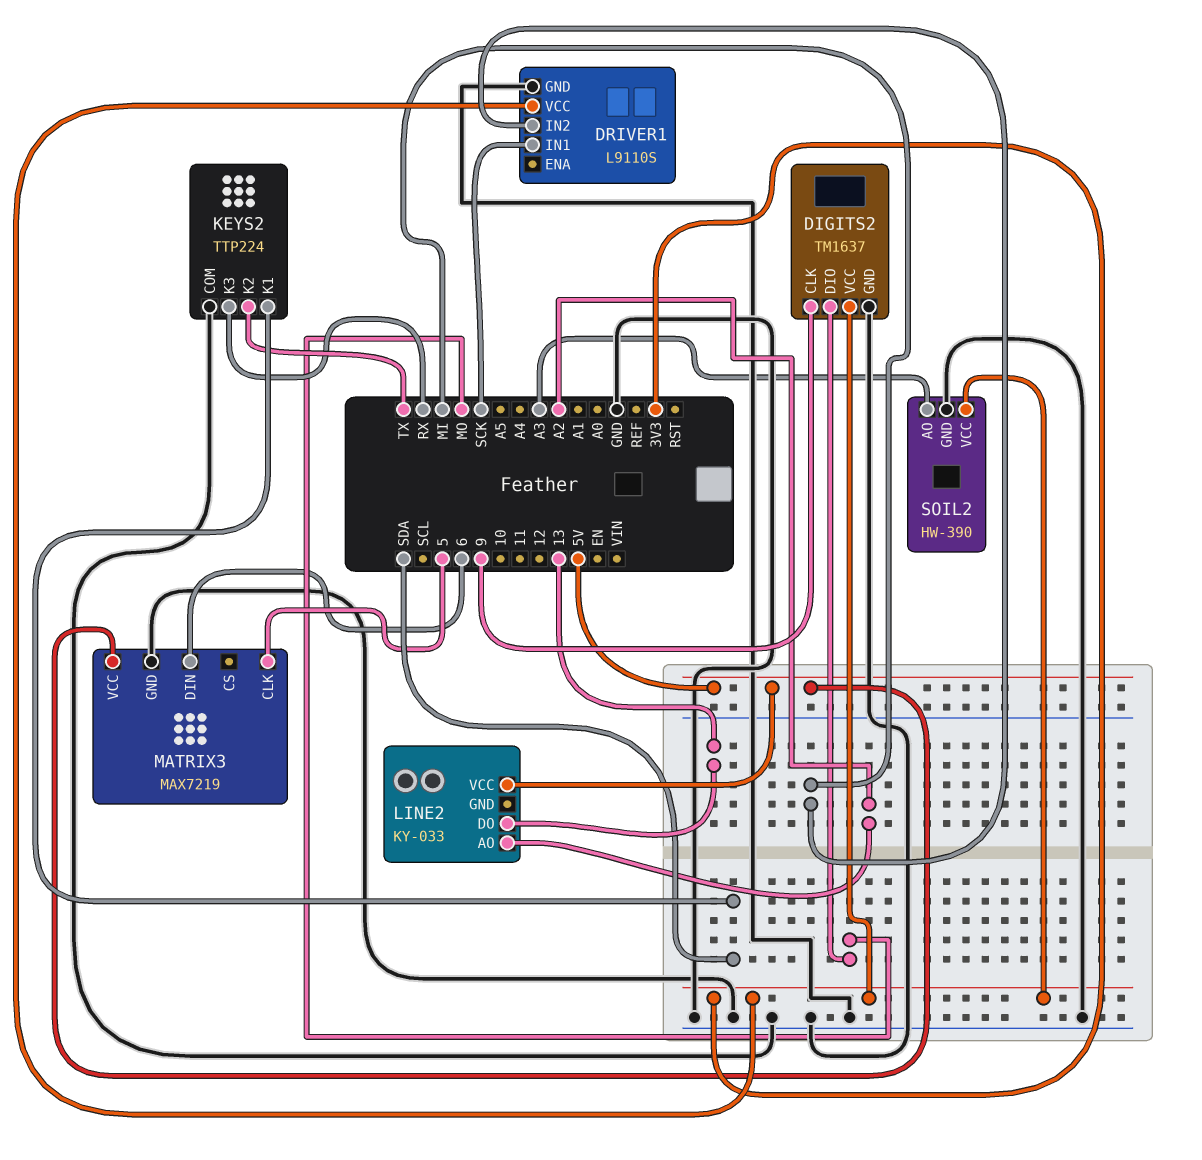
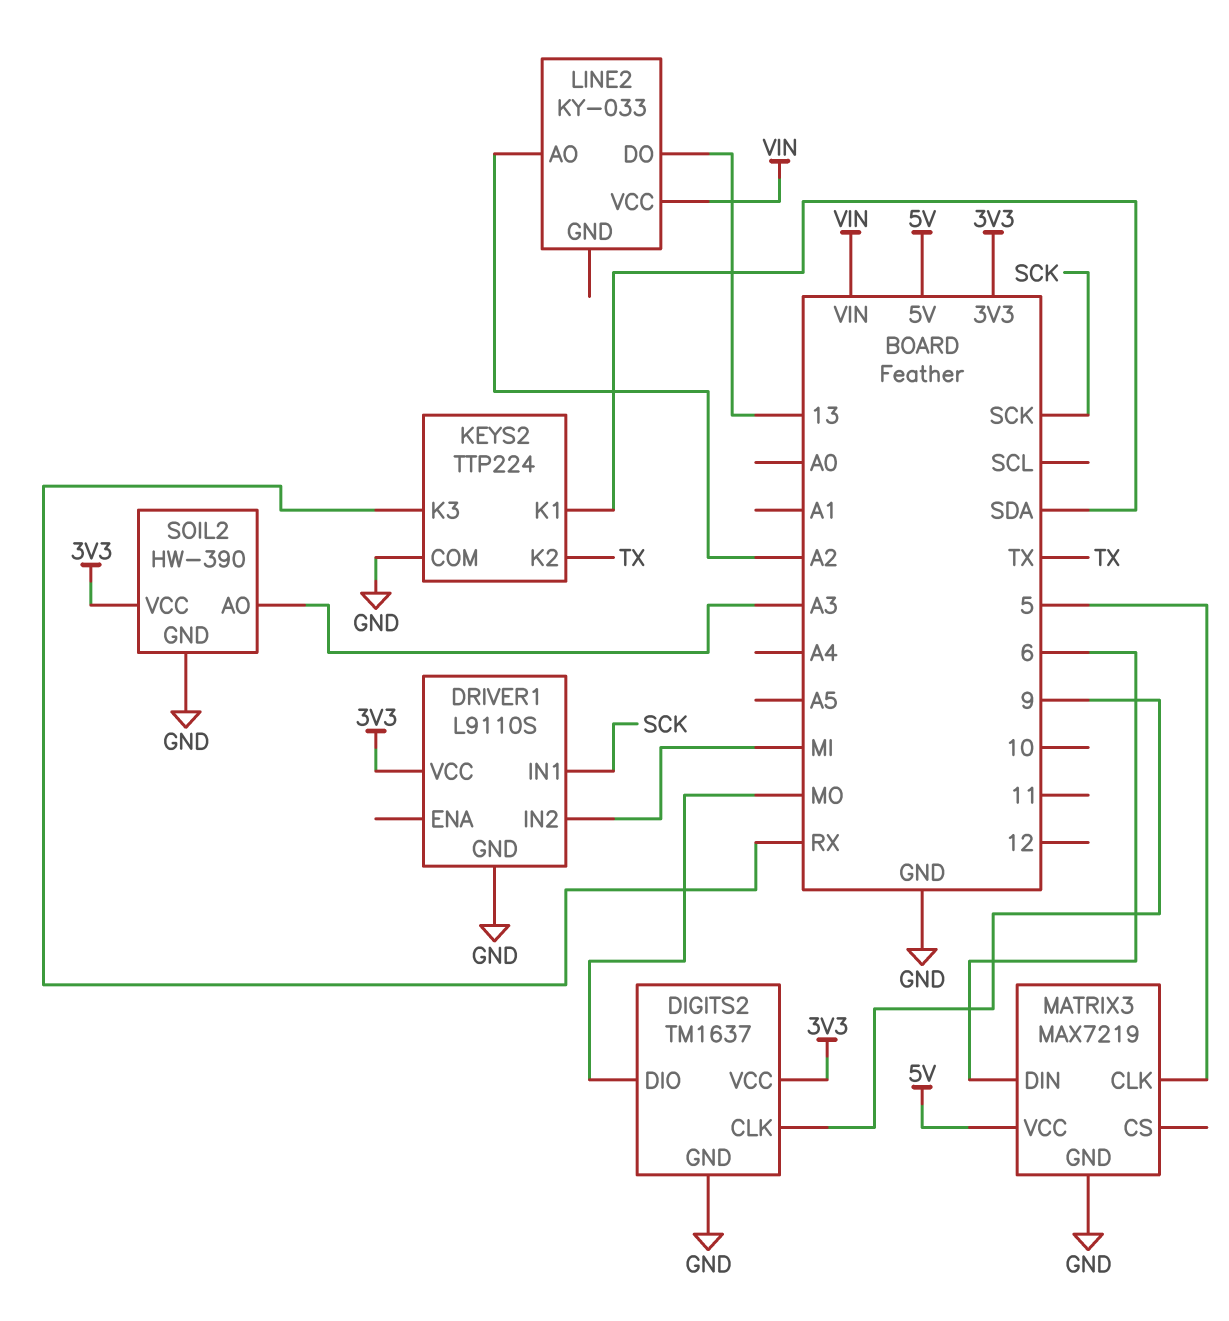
LINE2 pin VCC: 5V -> VIN

